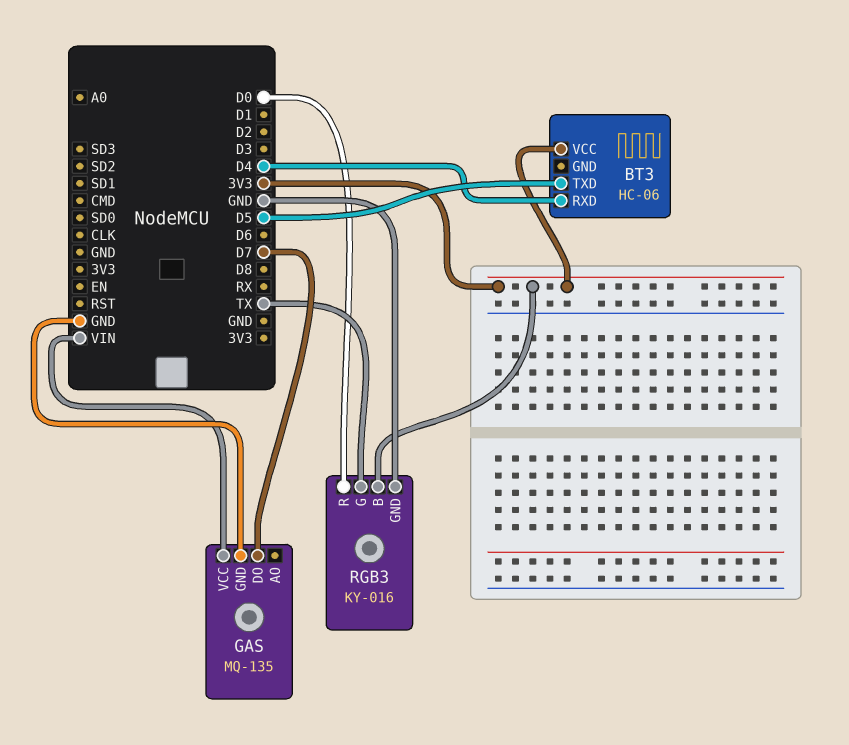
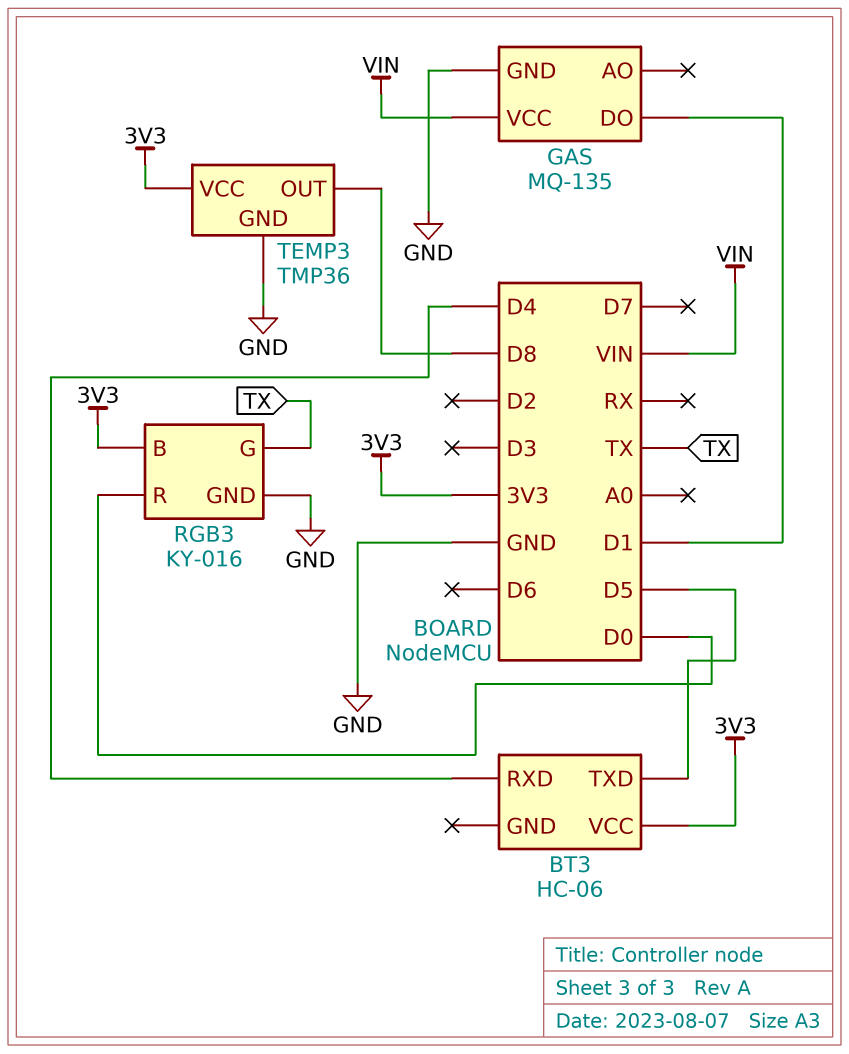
GAS pin DO: D7 -> D1
TEMP3: none -> TMP36
TEMP3 pin GND: none -> GND
TEMP3 pin OUT: none -> D8
TEMP3 pin VCC: none -> 3V3

